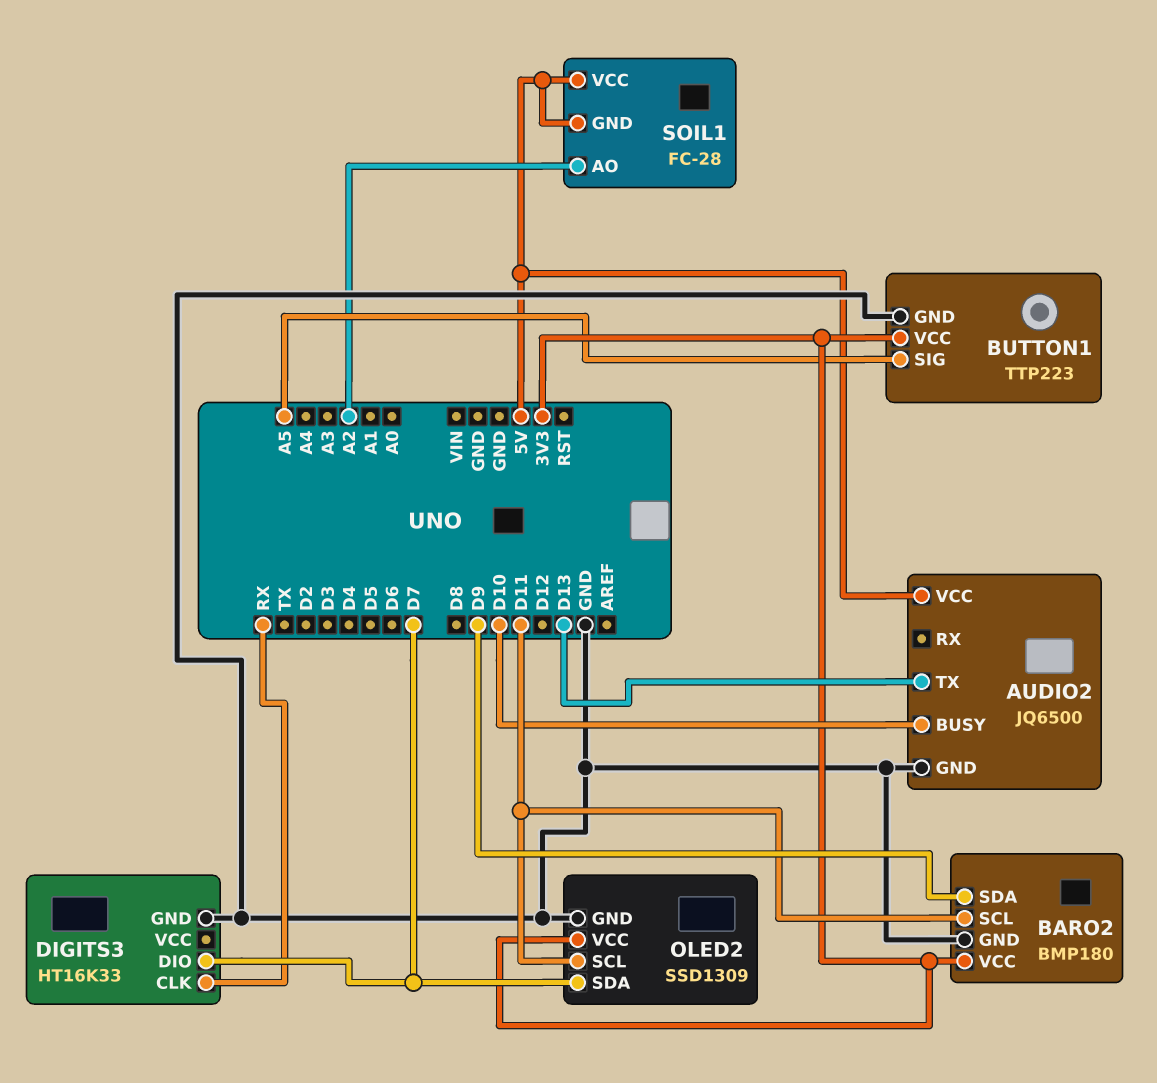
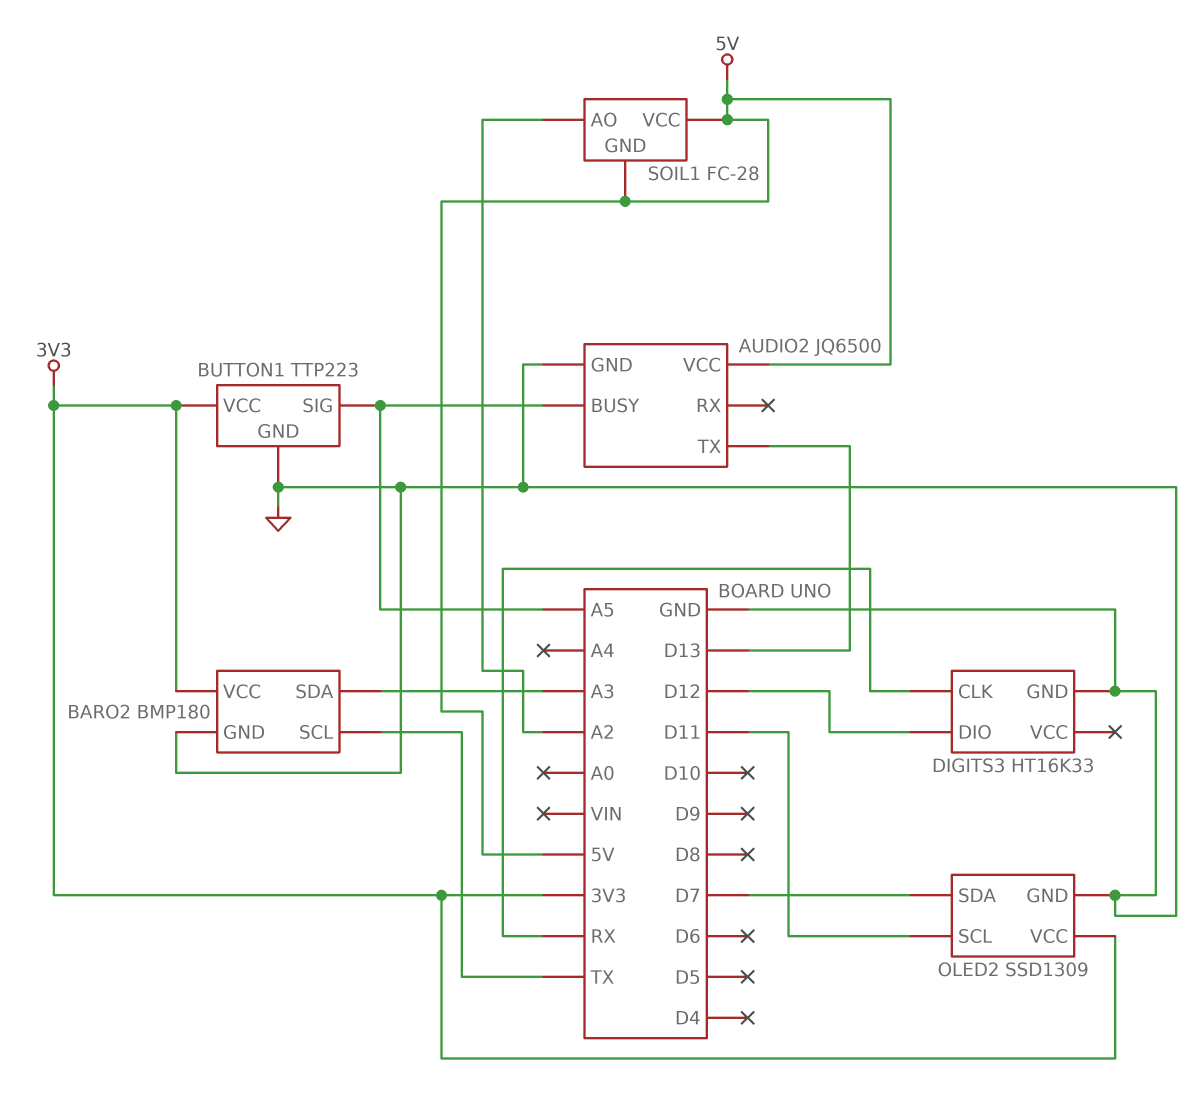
AUDIO2 pin BUSY: D10 -> A5
BARO2 pin SCL: D11 -> TX
BARO2 pin SDA: D9 -> A3
DIGITS3 pin DIO: D7 -> D12

